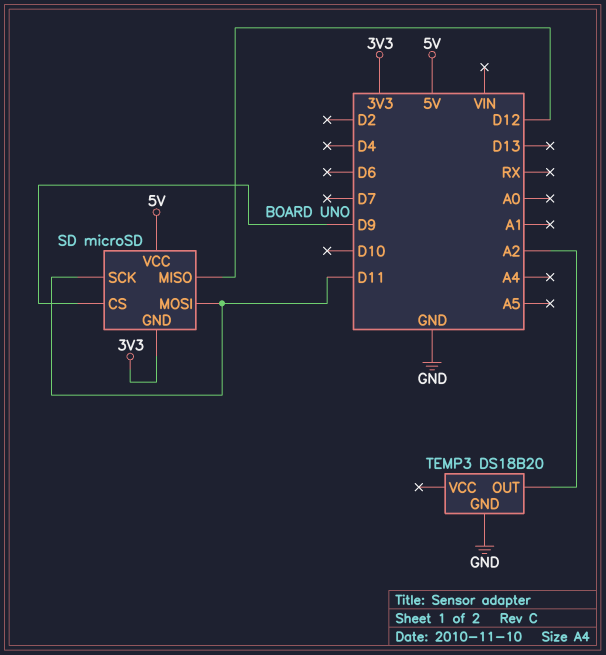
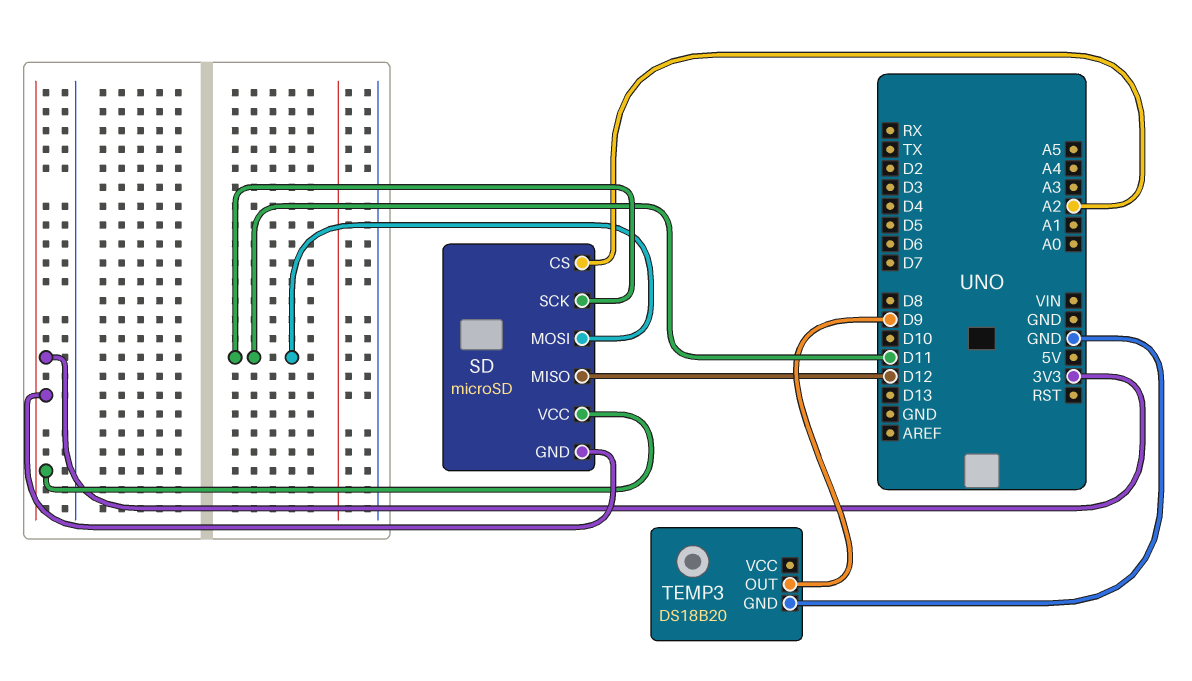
SD pin CS: D9 -> A2
SD pin VCC: 5V -> 3V3
TEMP3 pin OUT: A2 -> D9

